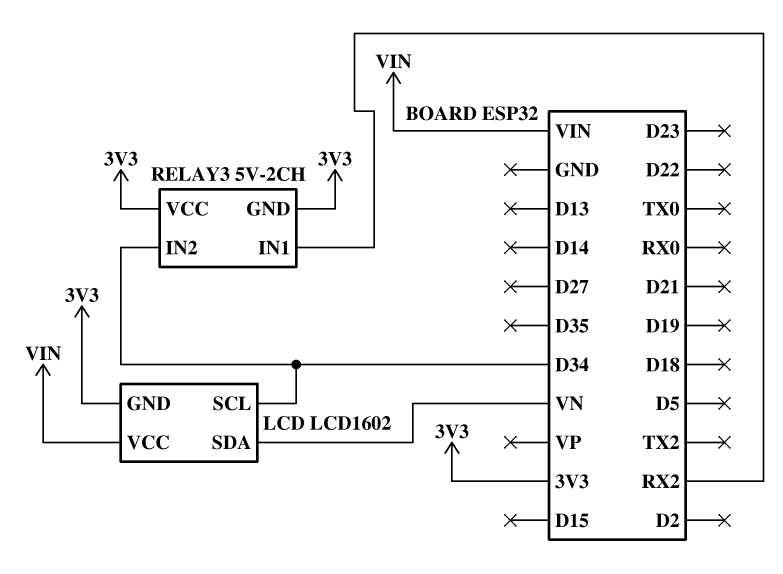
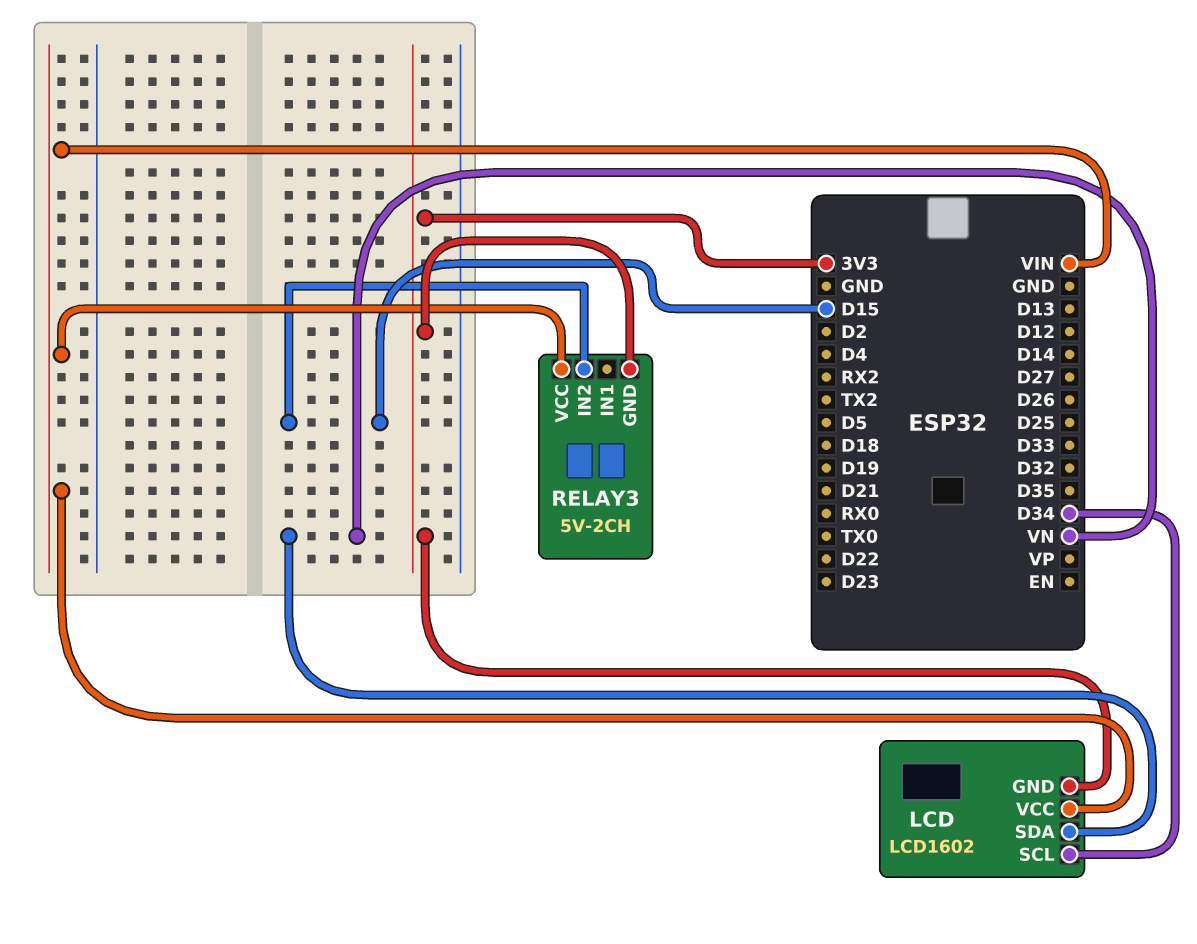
RELAY3 pin IN1: RX2 -> none
RELAY3 pin IN2: D34 -> D15
RELAY3 pin VCC: 3V3 -> VIN

